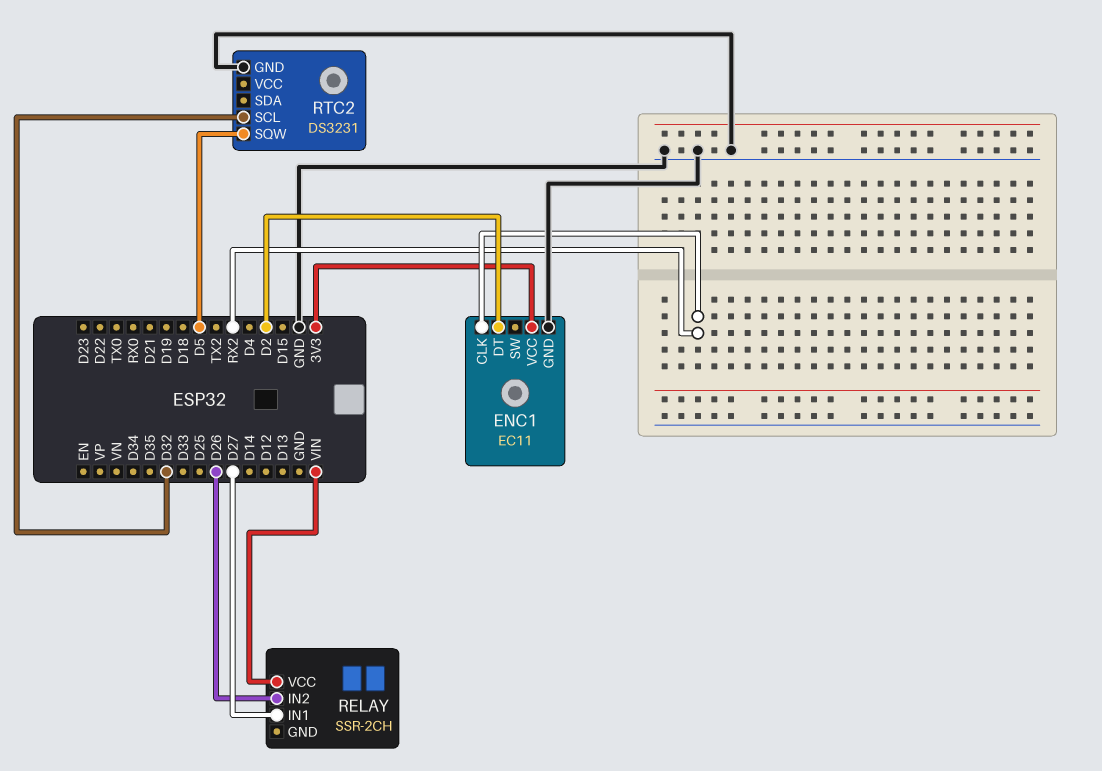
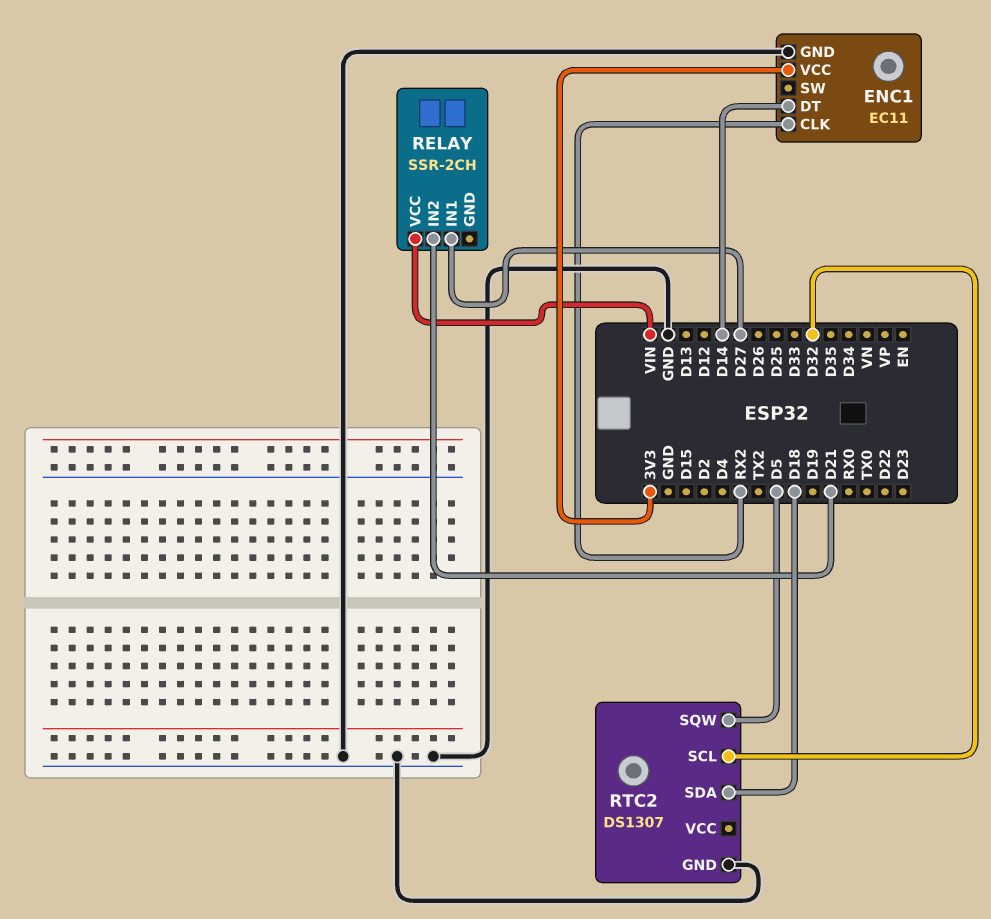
ENC1 pin DT: D2 -> D14
RELAY pin IN2: D26 -> D21
RTC2: DS3231 -> DS1307
RTC2 pin SDA: none -> D18

